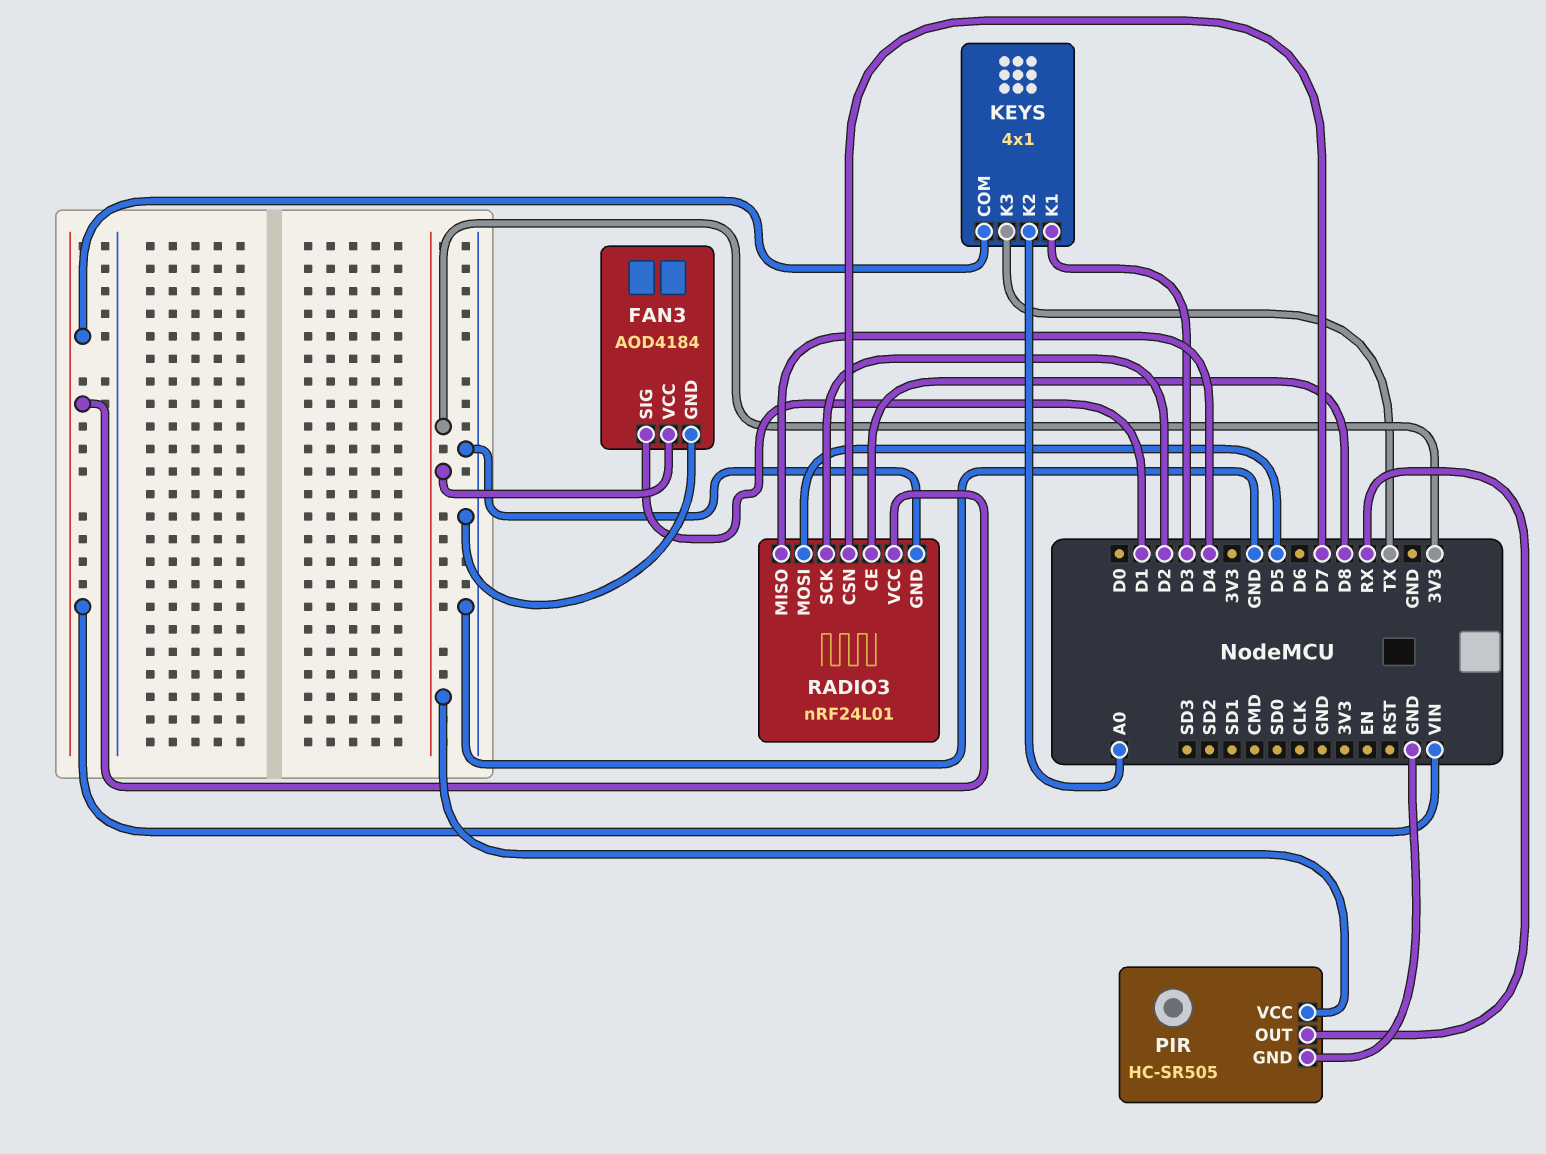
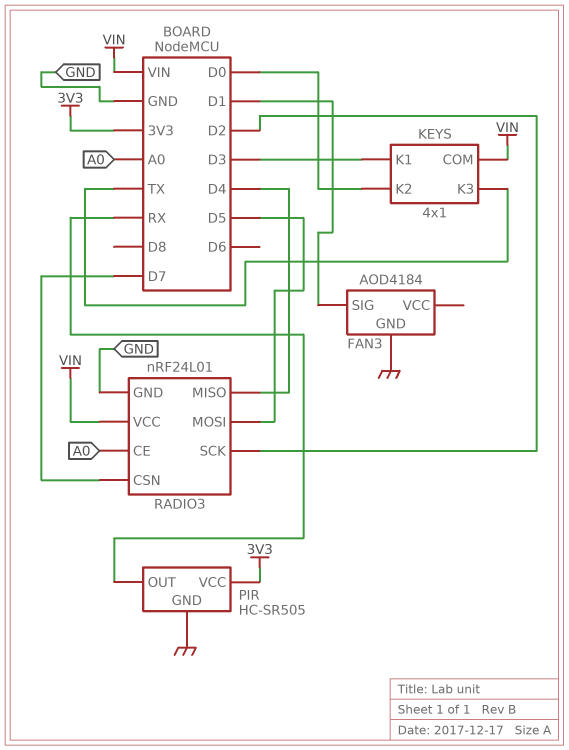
FAN3 pin VCC: 3V3 -> none
KEYS pin K2: A0 -> D0
RADIO3 pin CE: D8 -> A0

